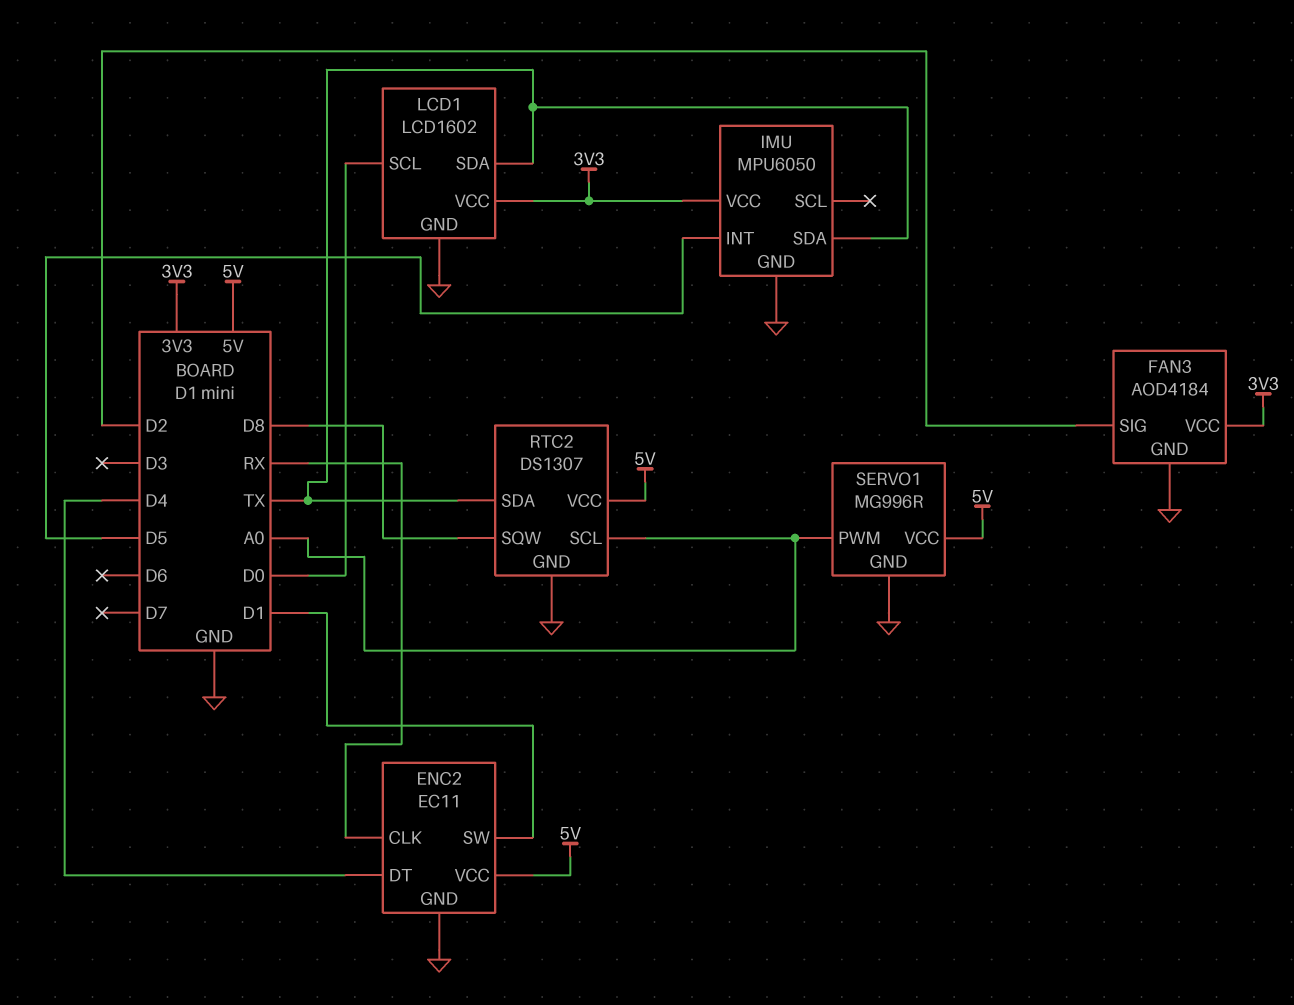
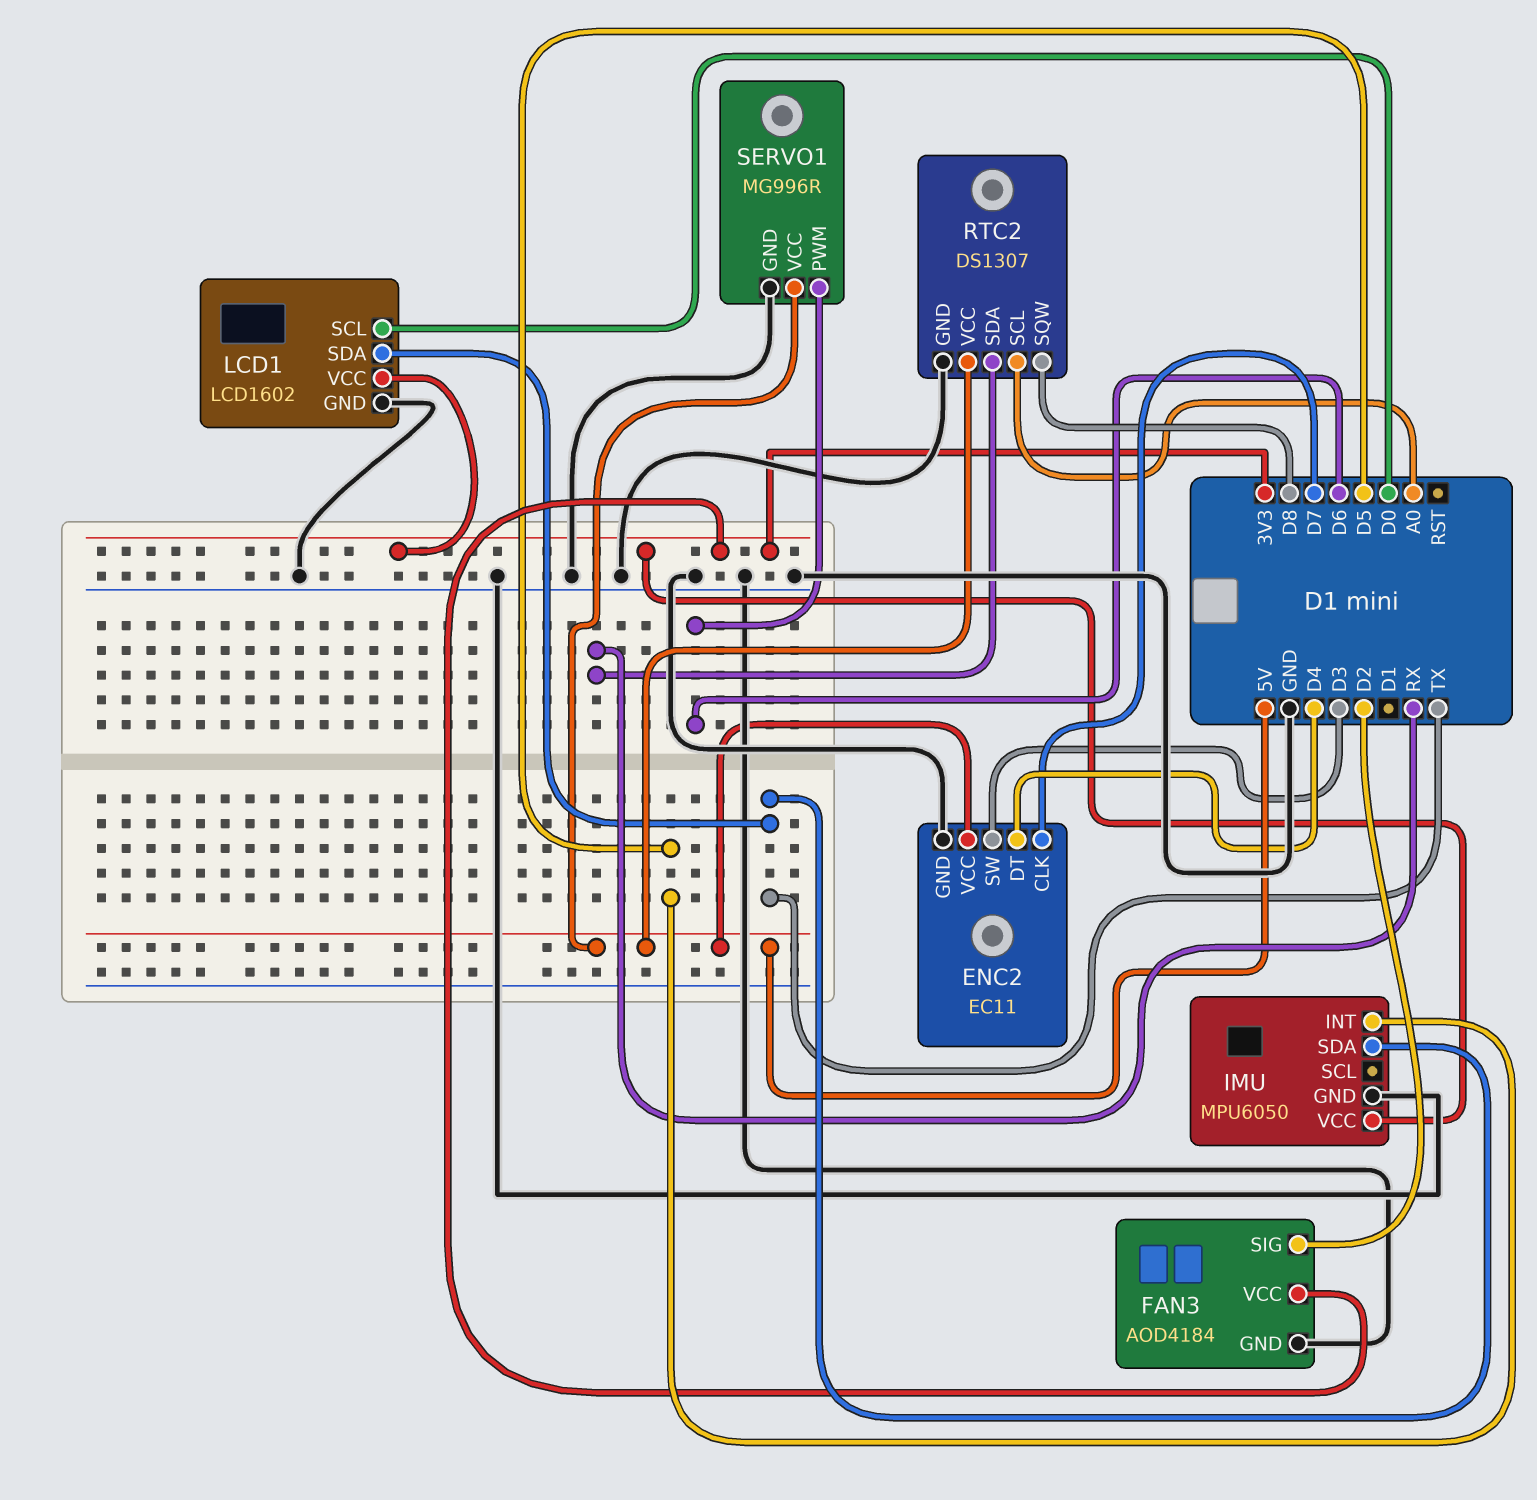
ENC2 pin CLK: RX -> D7
ENC2 pin SW: D1 -> D3
RTC2 pin SDA: TX -> RX
SERVO1 pin PWM: A0 -> D6

